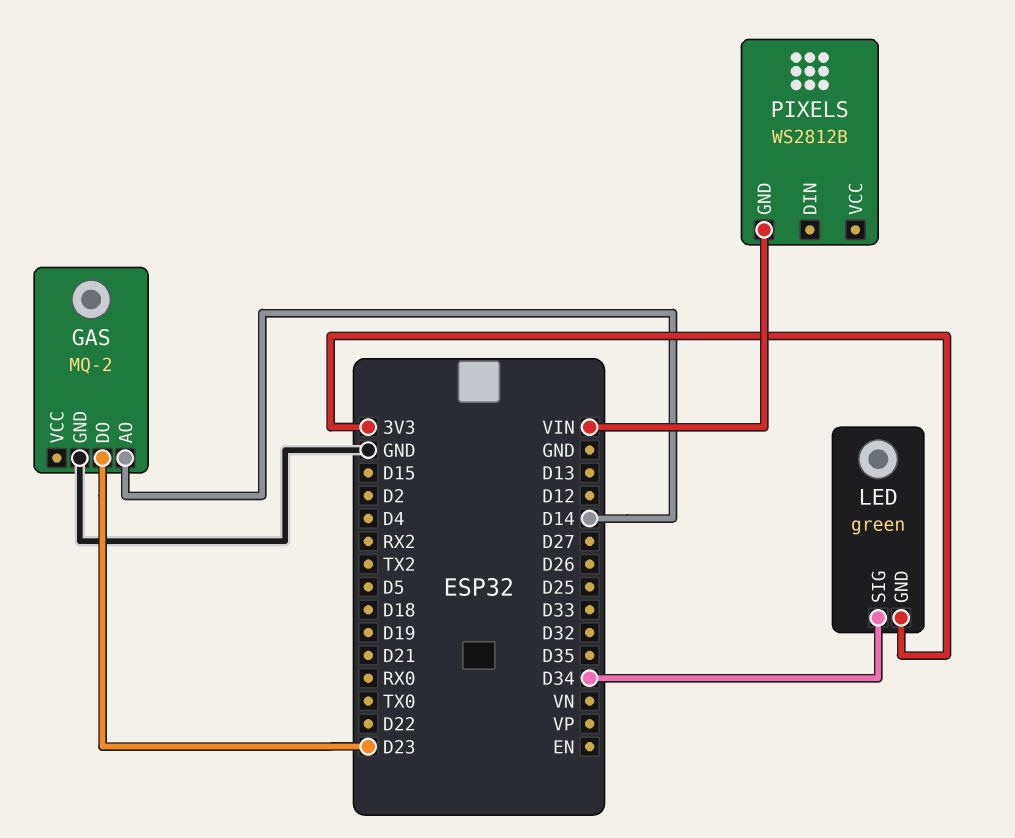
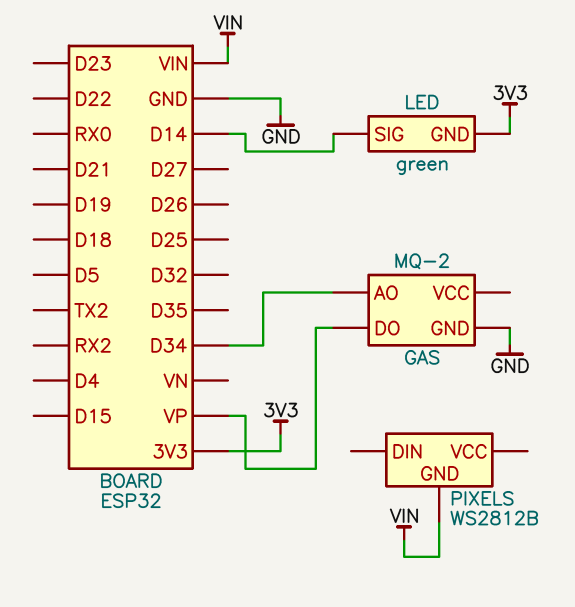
GAS pin AO: D14 -> D34
GAS pin DO: D23 -> VP
LED pin SIG: D34 -> D14

